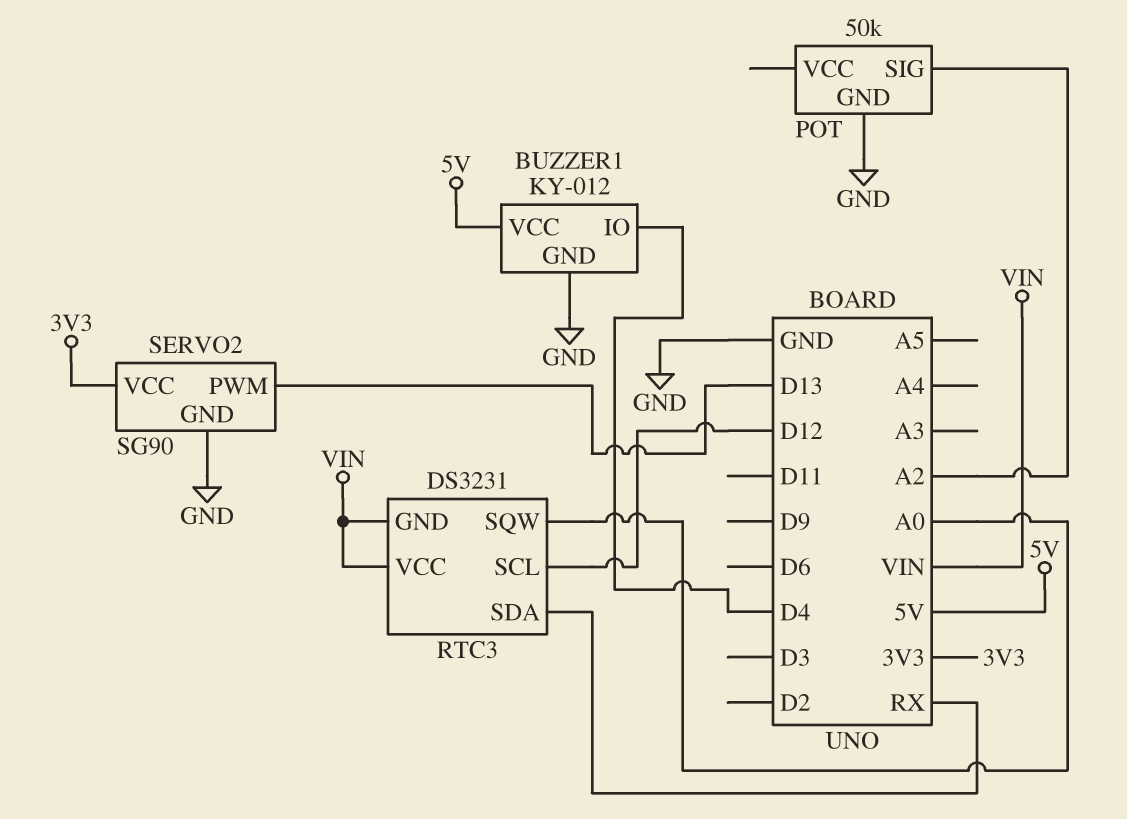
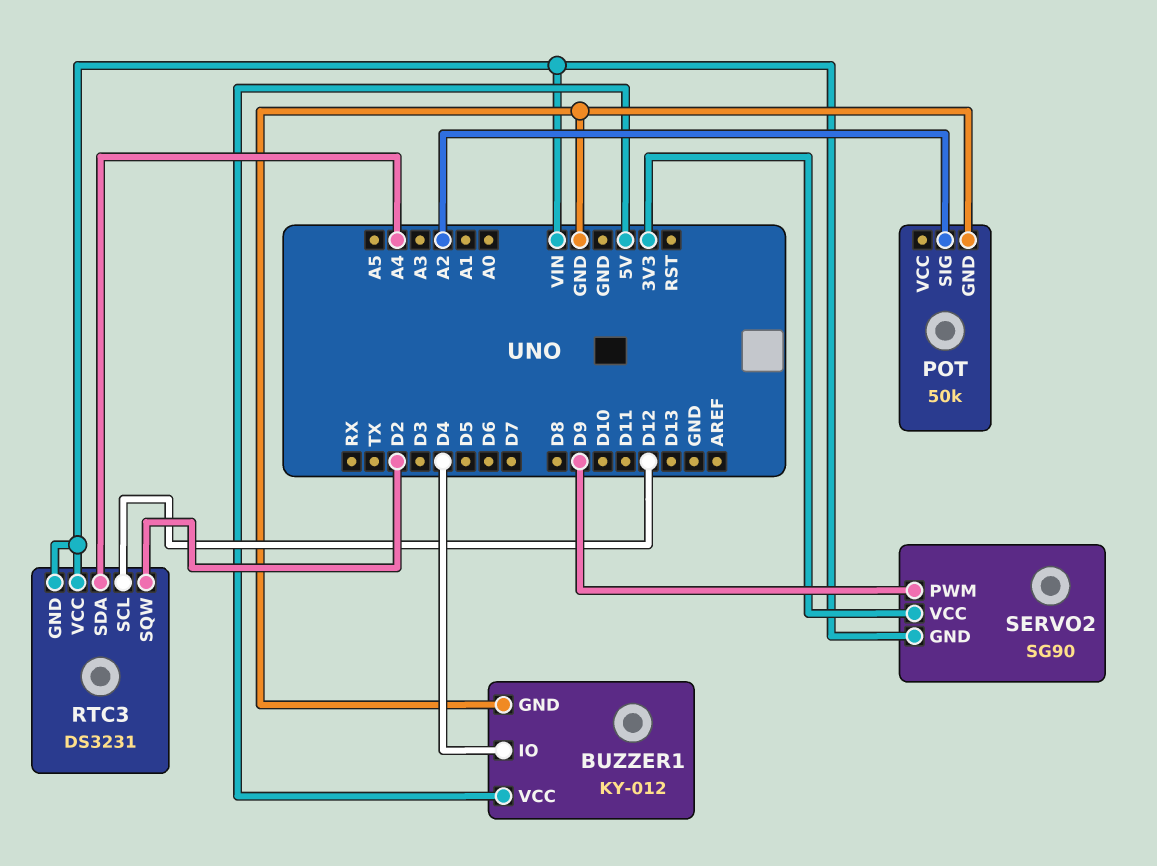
RTC3 pin SDA: RX -> A4
RTC3 pin SQW: A0 -> D2
SERVO2 pin GND: GND -> VIN
SERVO2 pin PWM: D13 -> D9

